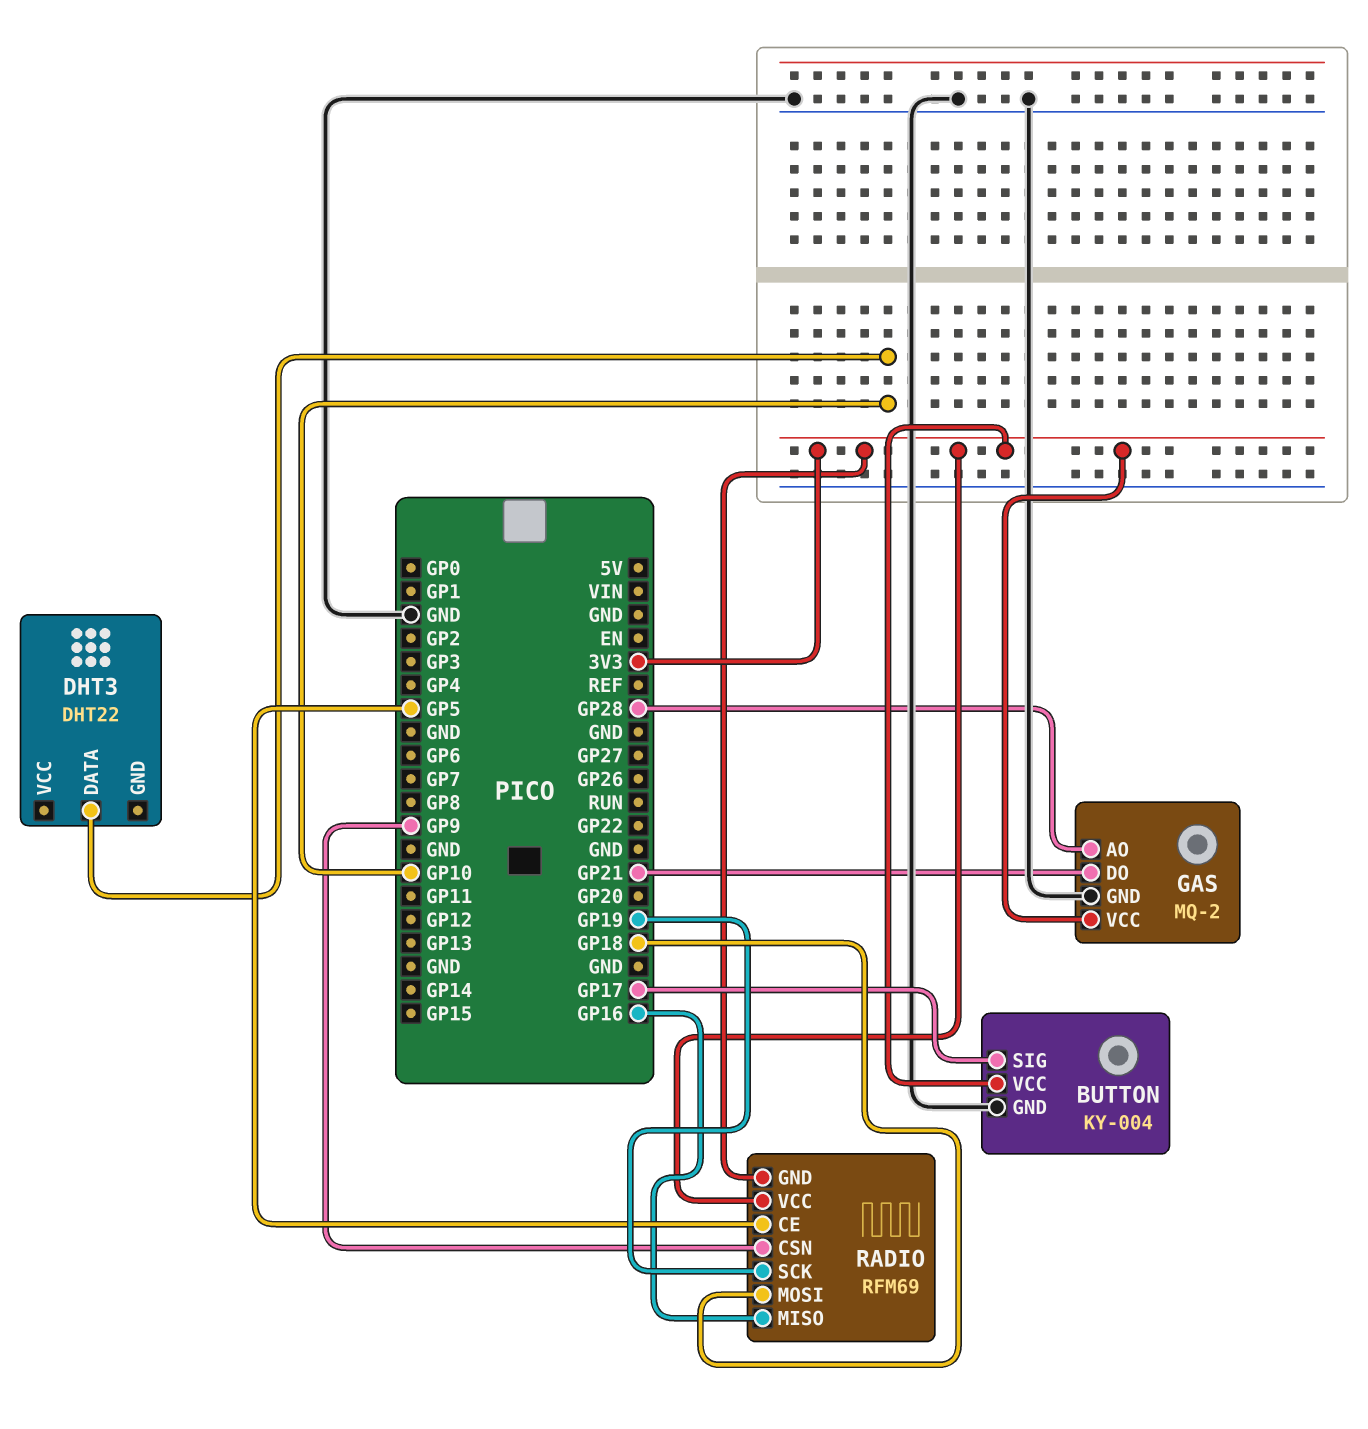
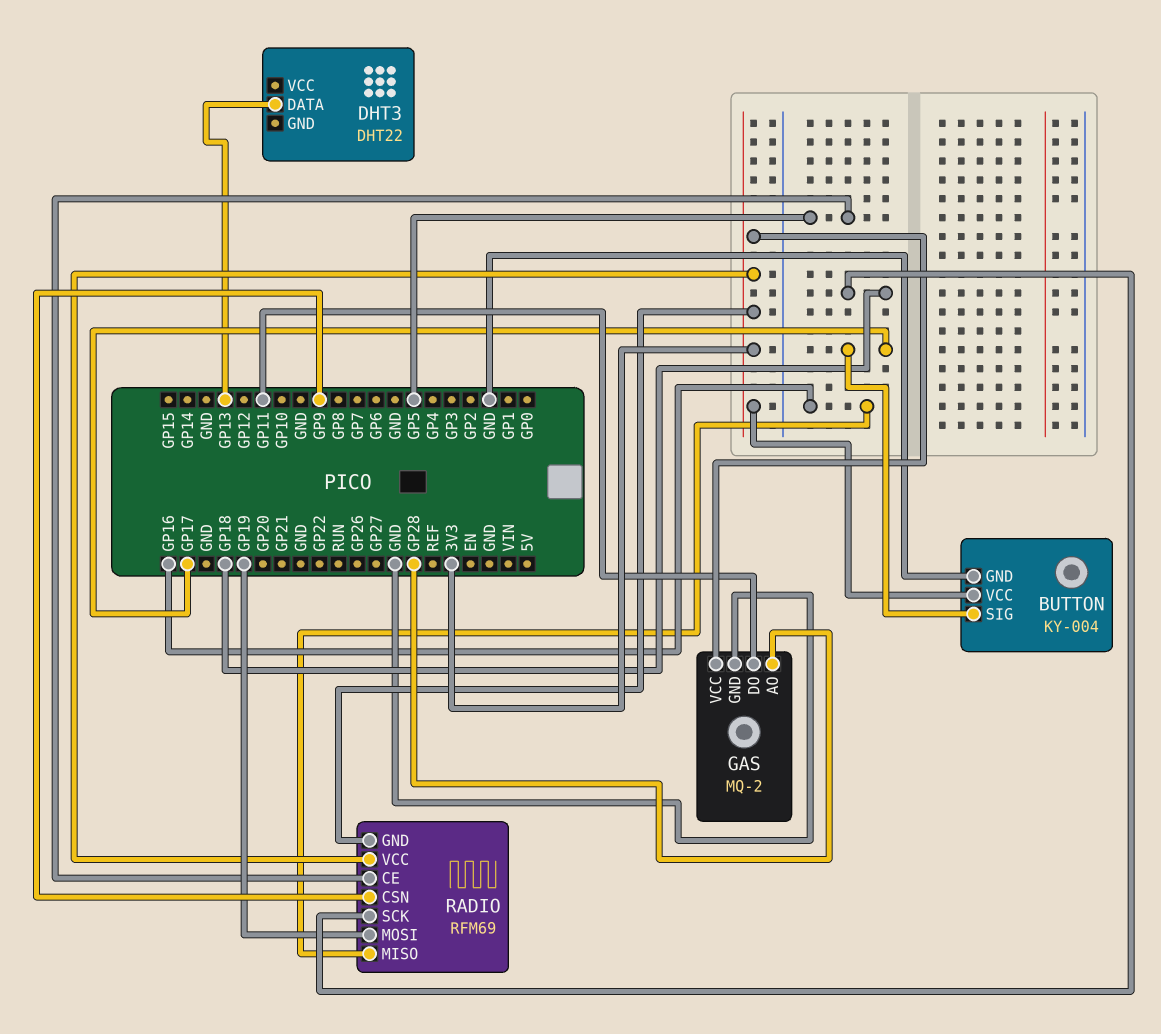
DHT3 pin DATA: GP10 -> GP13
GAS pin DO: GP21 -> GP11
RADIO pin MOSI: GP18 -> GP19
RADIO pin SCK: GP19 -> GP18

